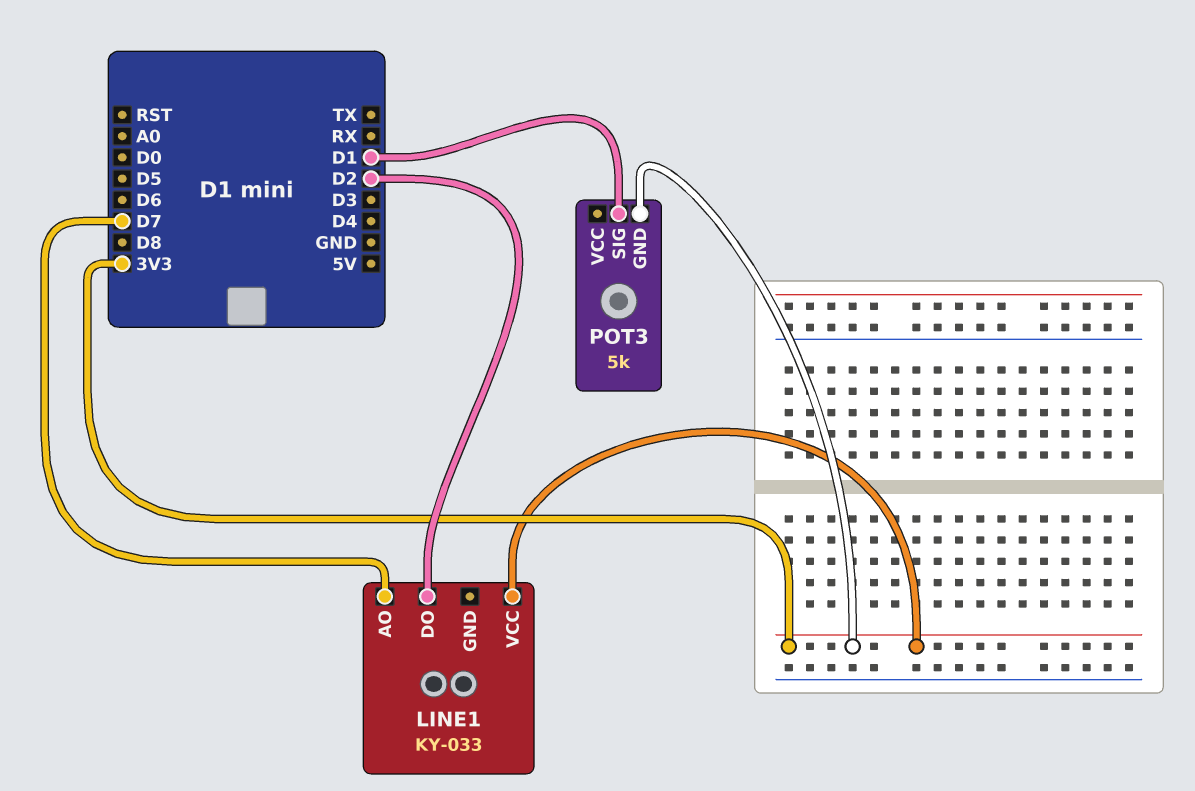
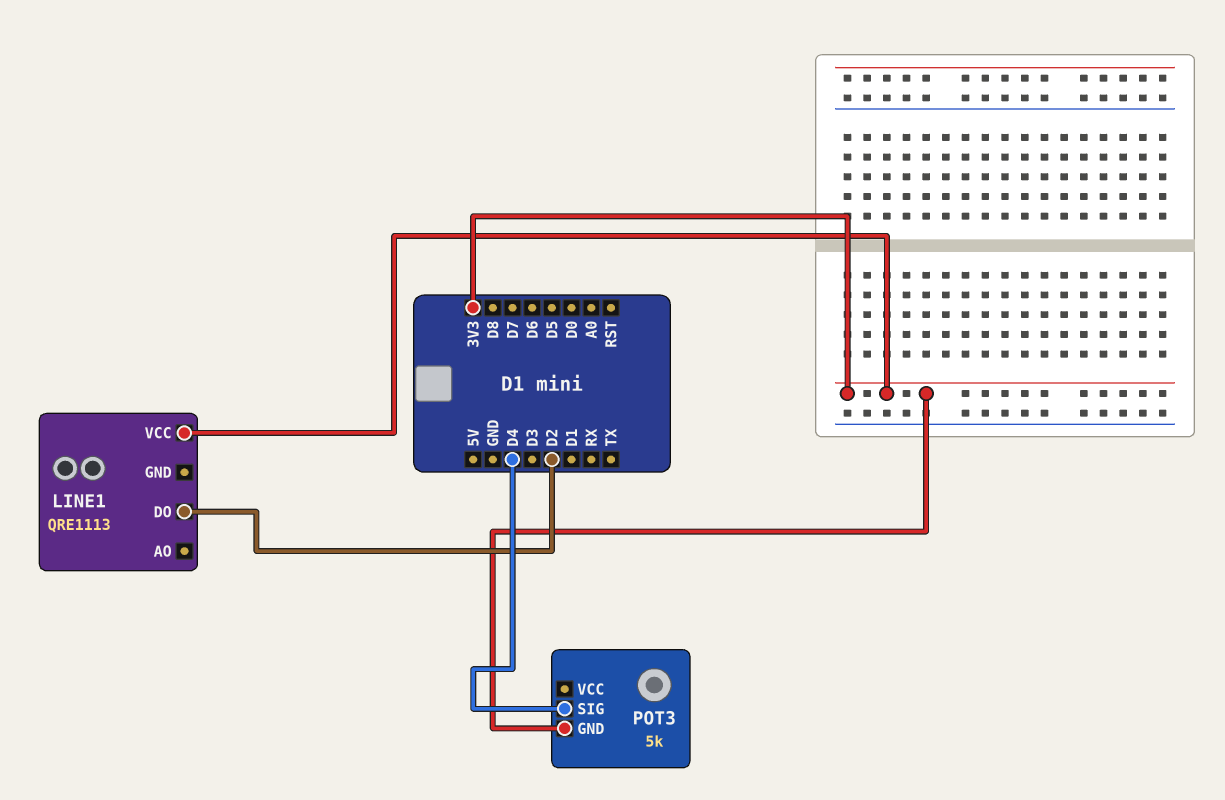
LINE1: KY-033 -> QRE1113
LINE1 pin AO: D7 -> none
POT3 pin SIG: D1 -> D4

